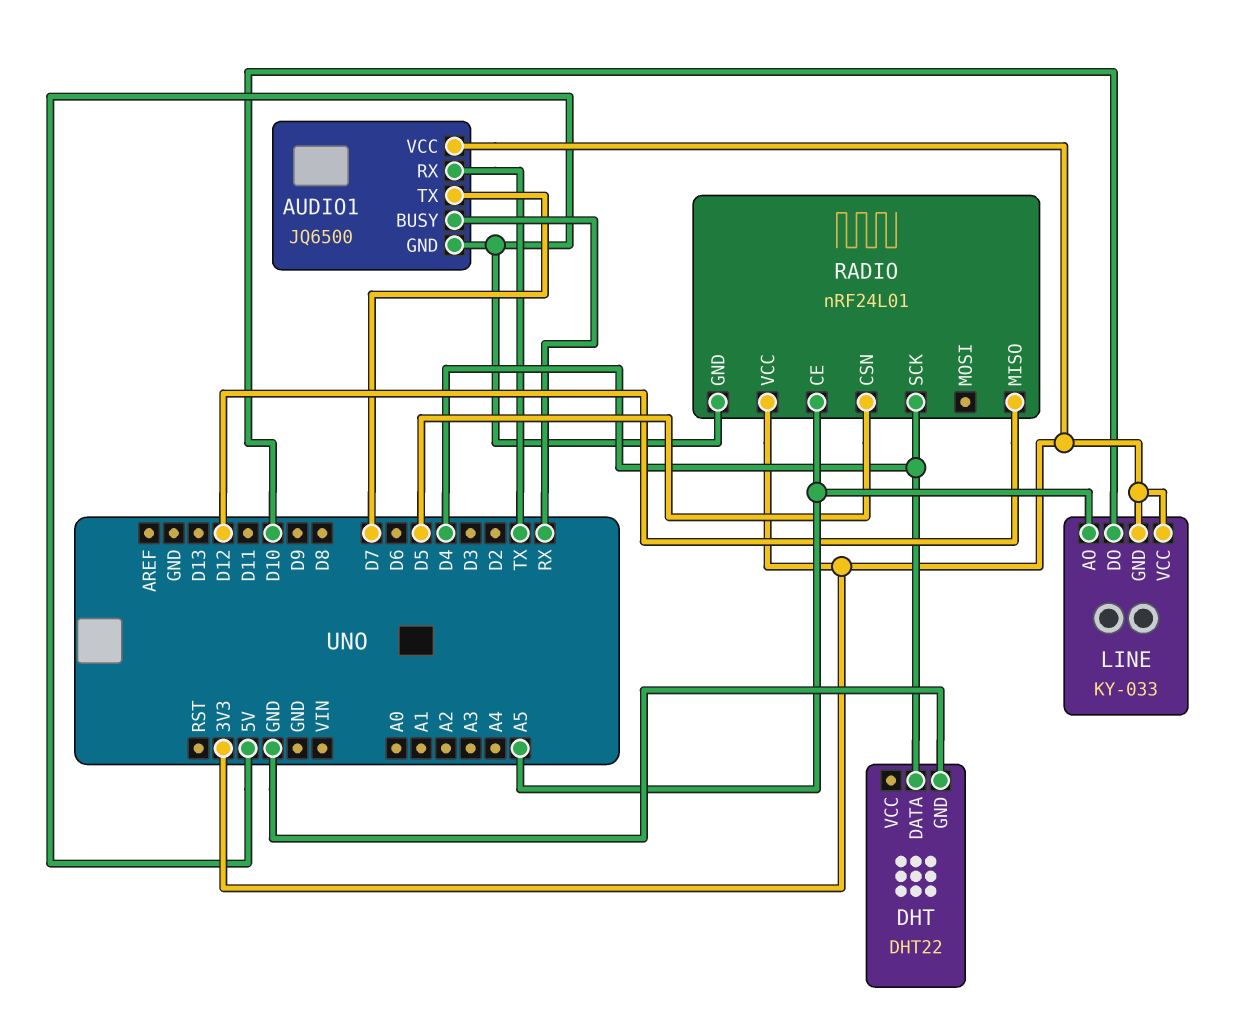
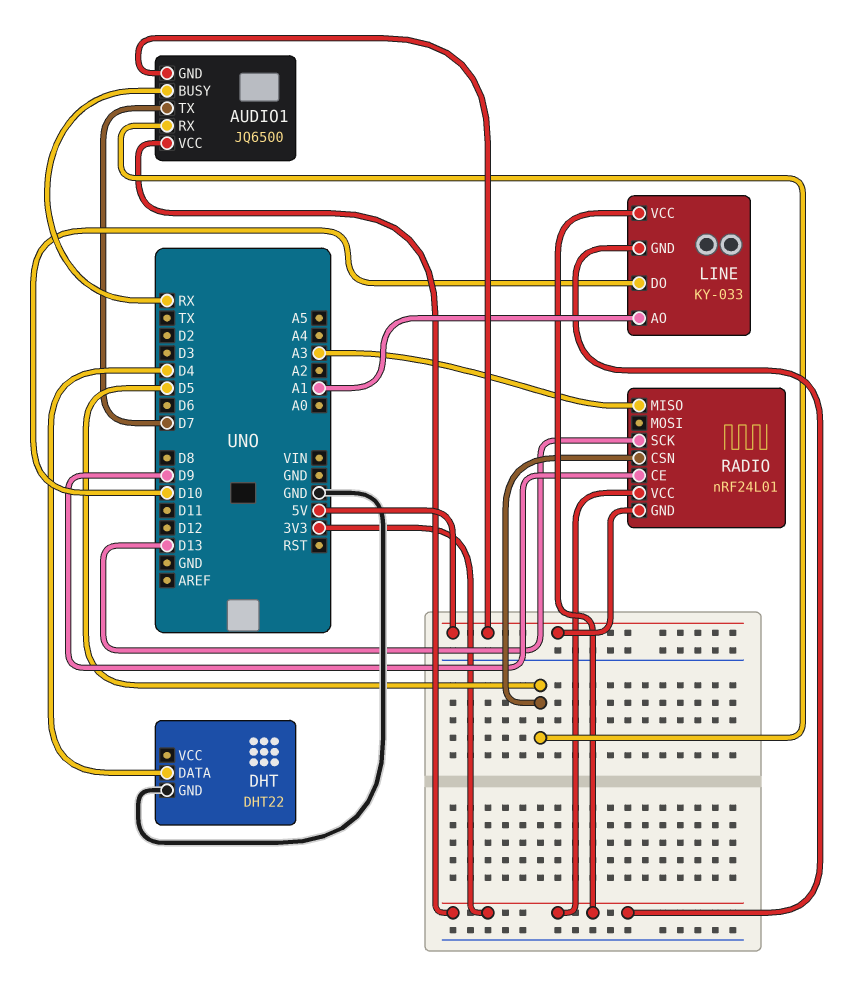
AUDIO1 pin RX: TX -> D5
LINE pin AO: A5 -> A1
RADIO pin CE: A5 -> D9
RADIO pin MISO: D12 -> A3
RADIO pin SCK: D4 -> D13

